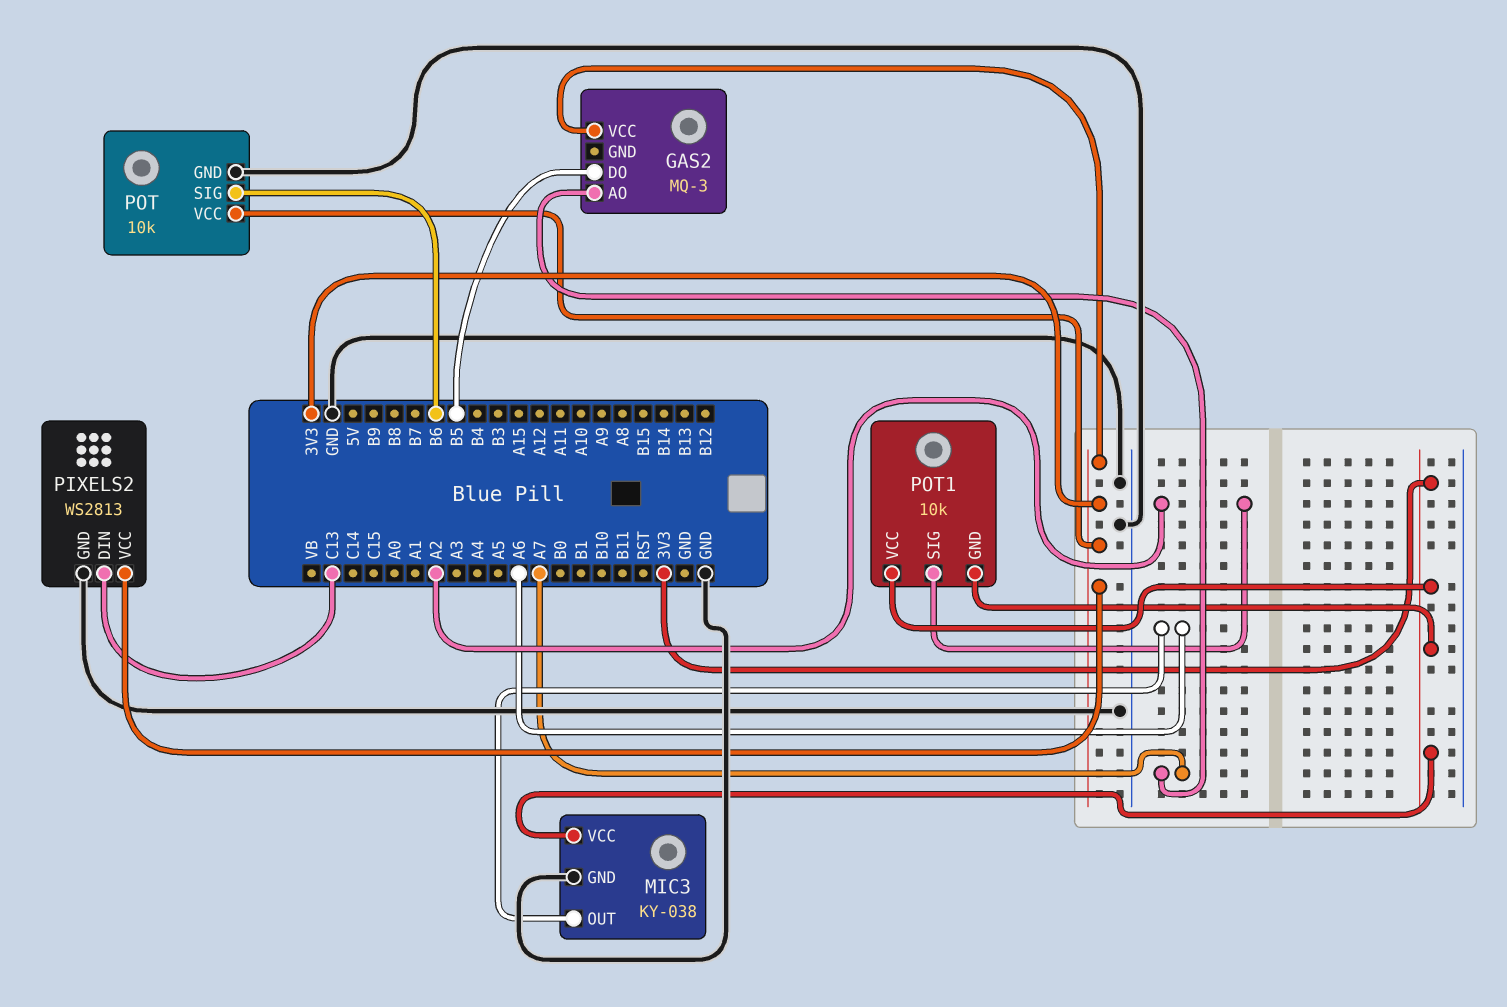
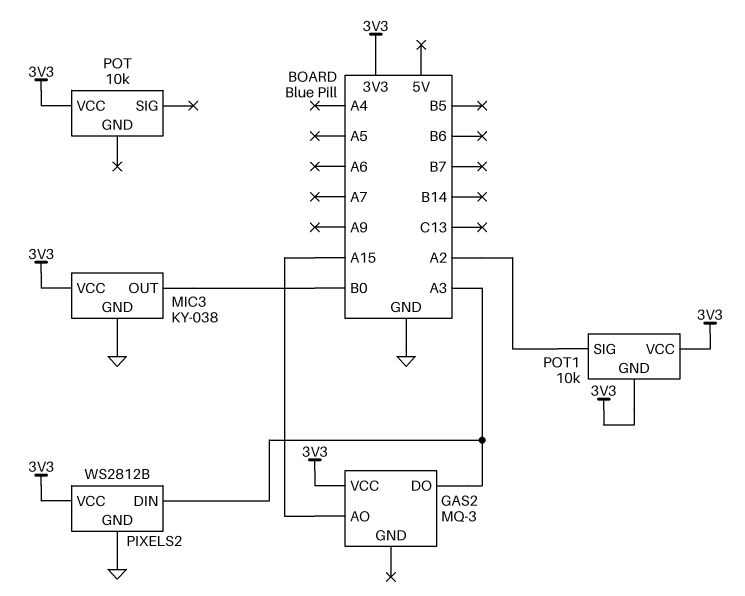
GAS2 pin AO: A7 -> A15
GAS2 pin DO: B5 -> A3
MIC3 pin OUT: A6 -> B0
PIXELS2: WS2813 -> WS2812B
PIXELS2 pin DIN: C13 -> A3
POT pin GND: GND -> none
POT pin SIG: B6 -> none

